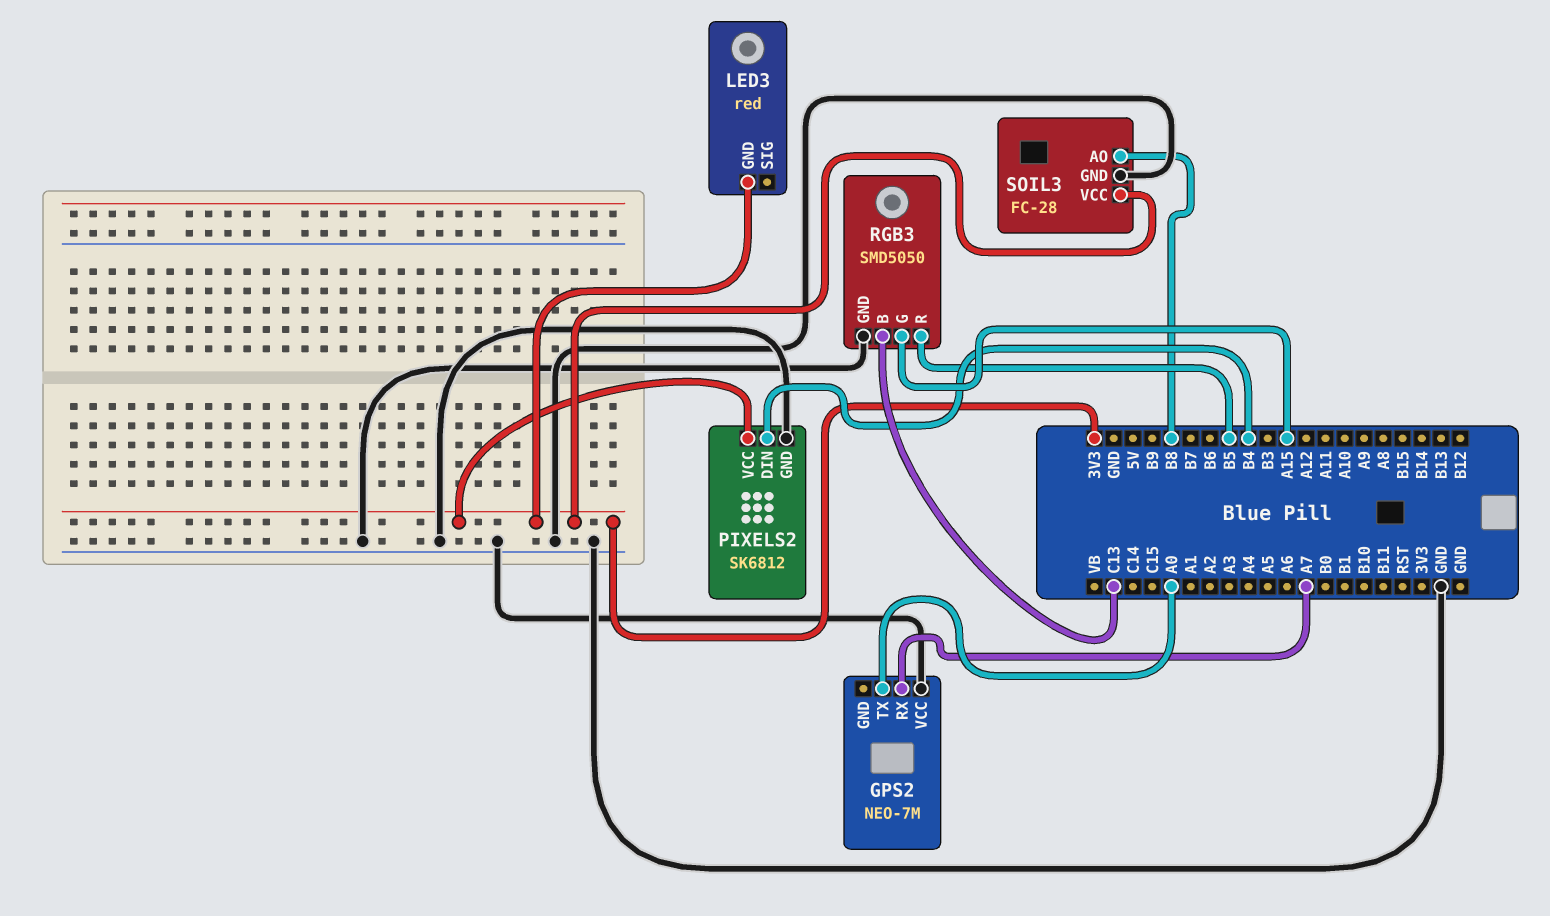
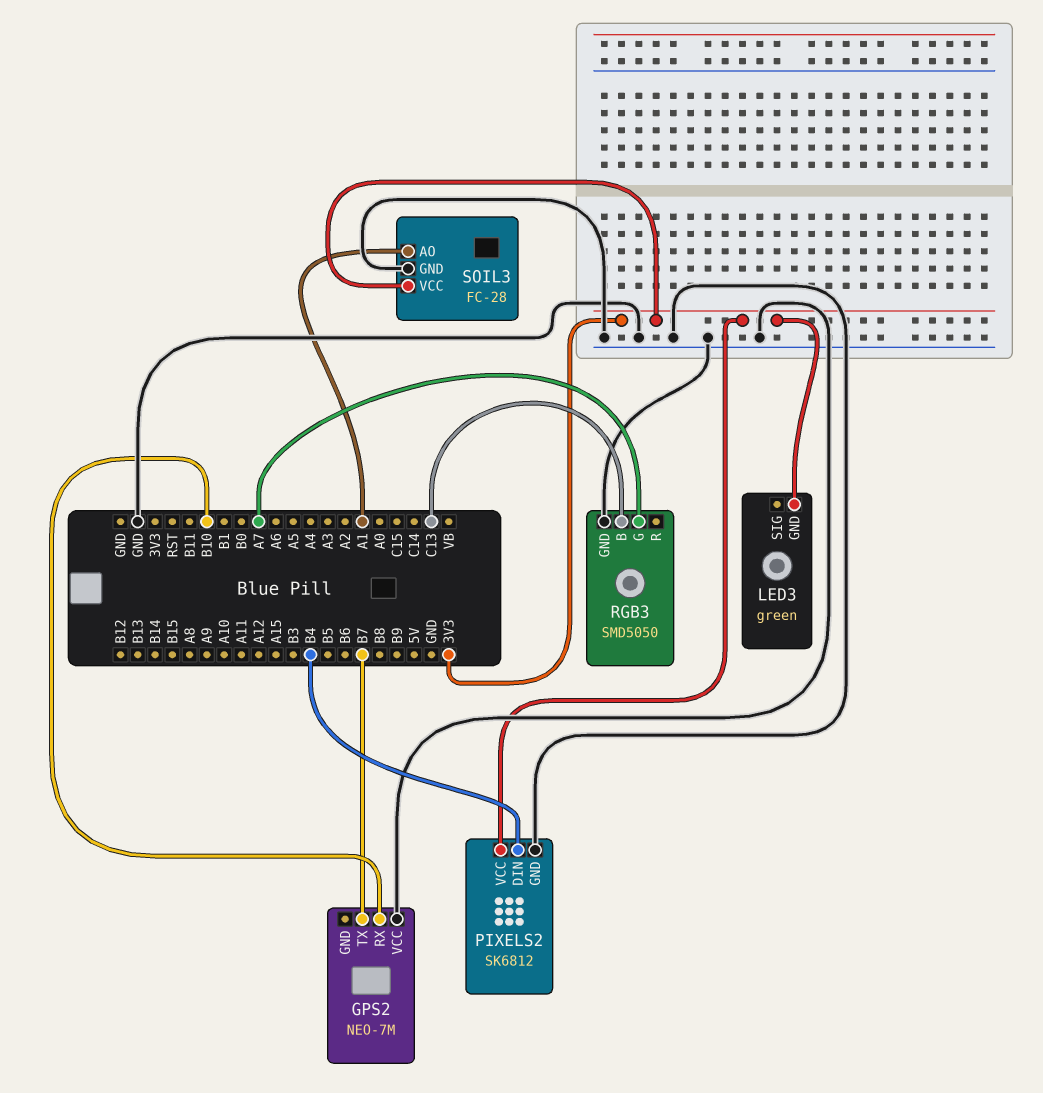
GPS2 pin RX: A7 -> B10
GPS2 pin TX: A0 -> B7
LED3: red -> green
RGB3 pin G: A15 -> A7
RGB3 pin R: B5 -> none
SOIL3 pin AO: B8 -> A1

